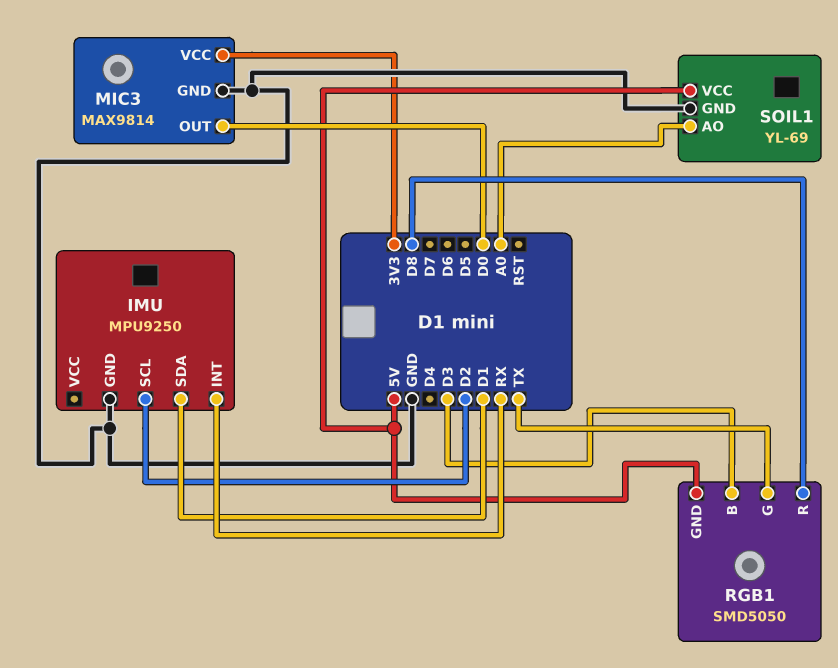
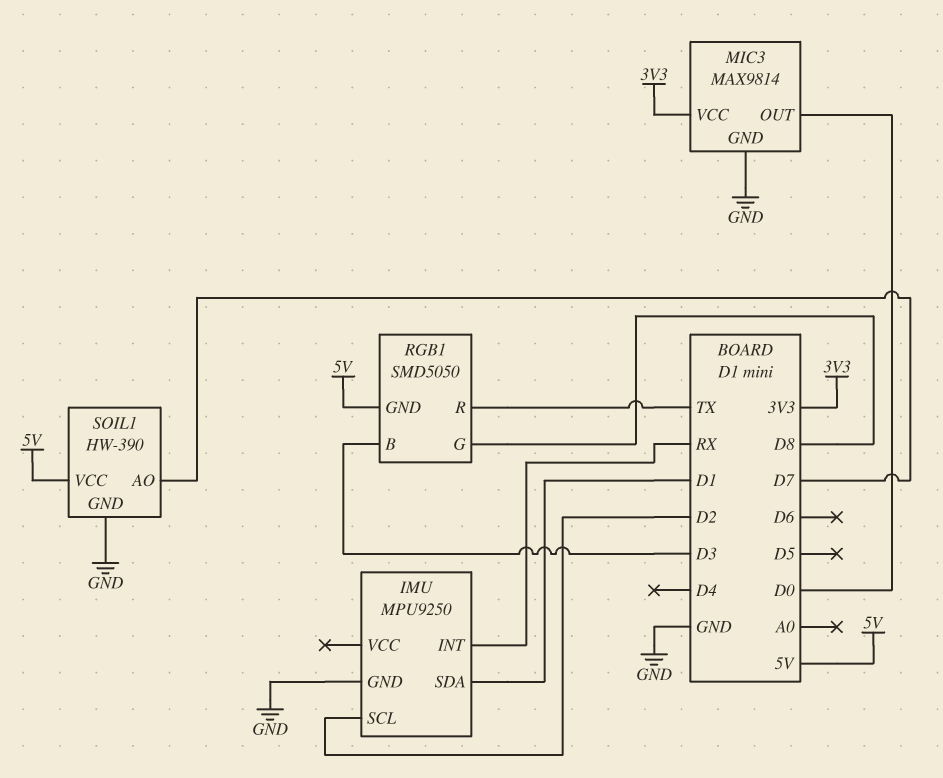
RGB1 pin G: TX -> D8
RGB1 pin R: D8 -> TX
SOIL1: YL-69 -> HW-390
SOIL1 pin AO: A0 -> D7

